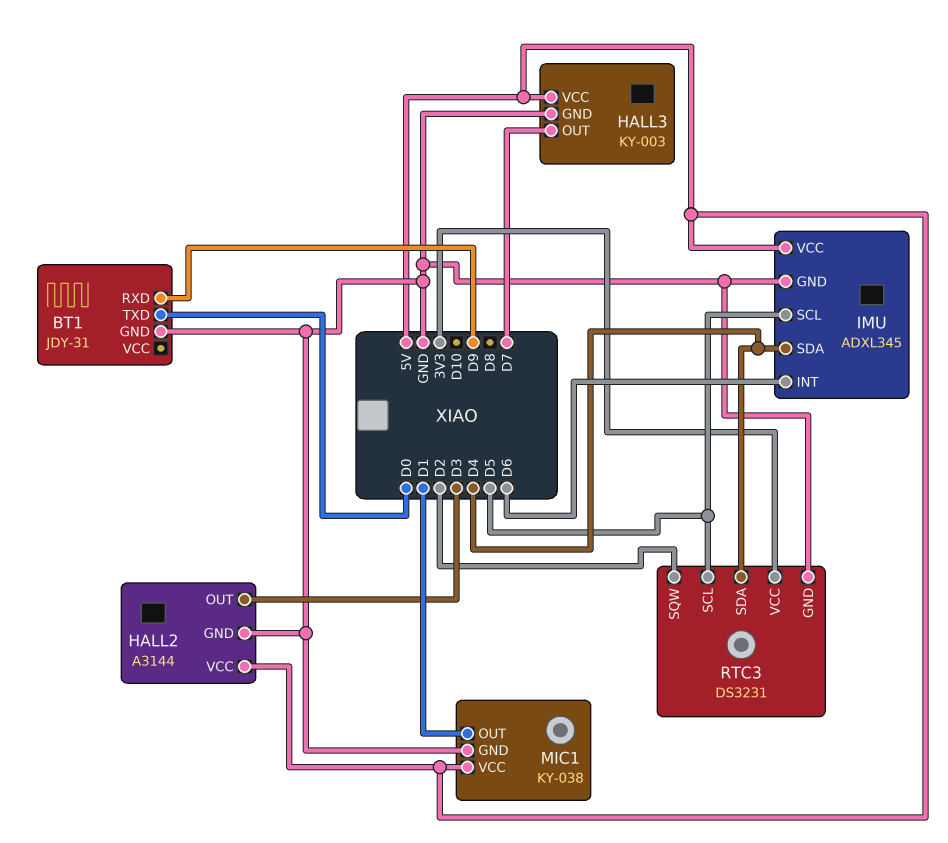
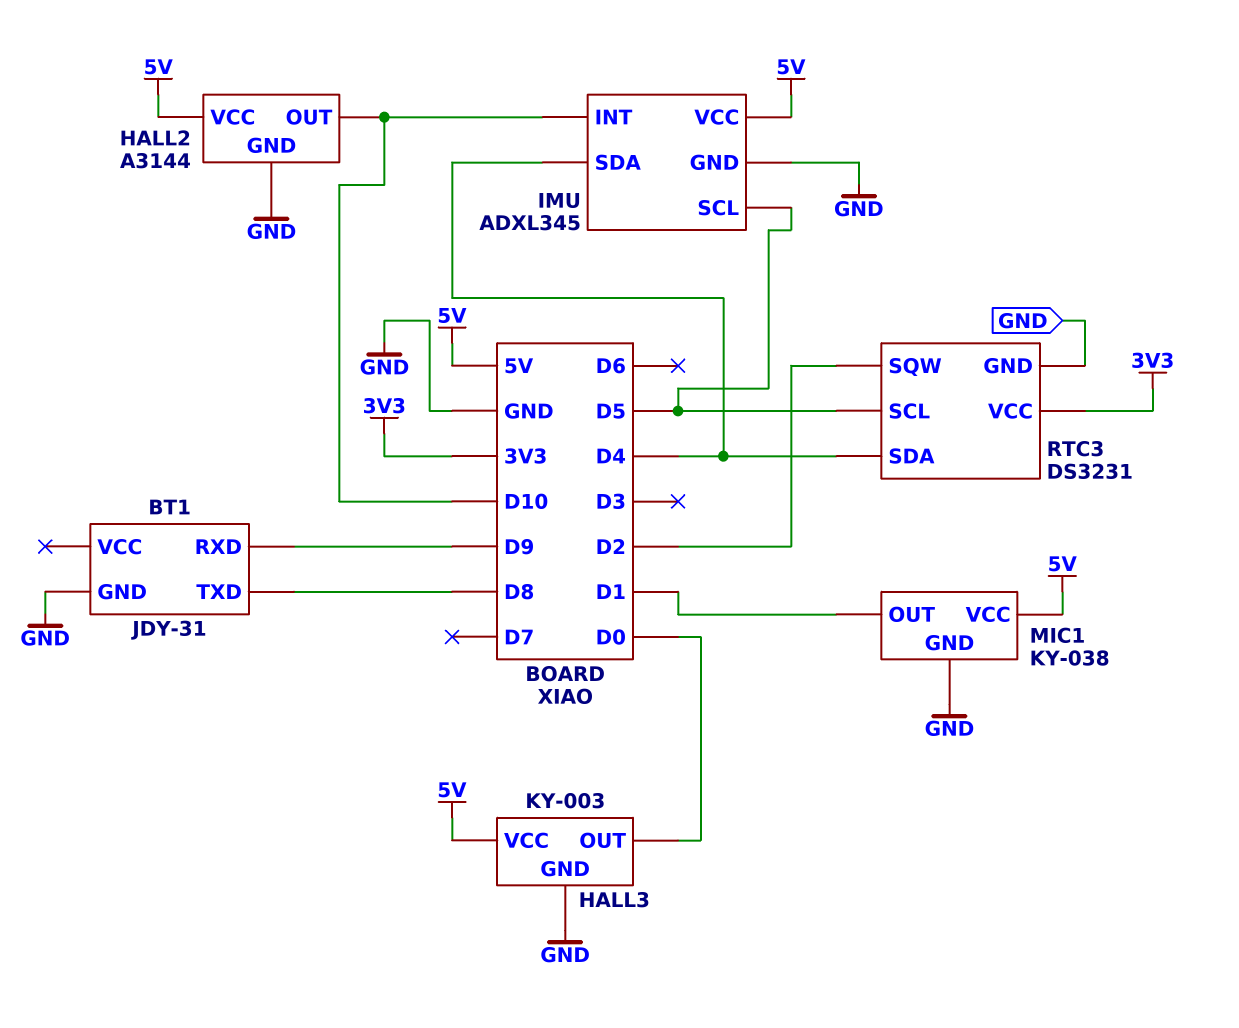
BT1 pin TXD: D0 -> D8
HALL2 pin OUT: D3 -> D10
HALL3 pin OUT: D7 -> D0
IMU pin INT: D6 -> D10

